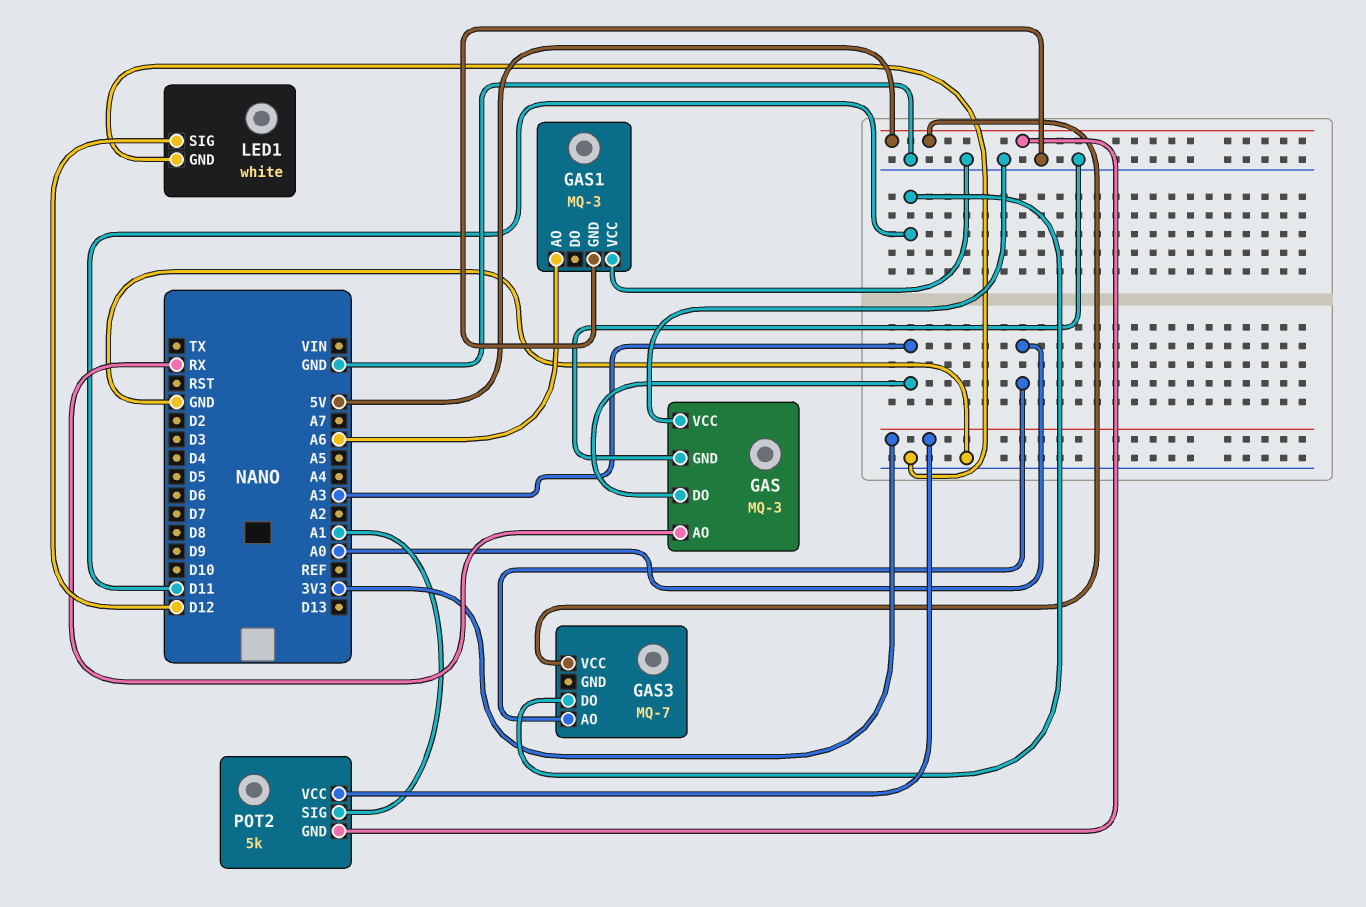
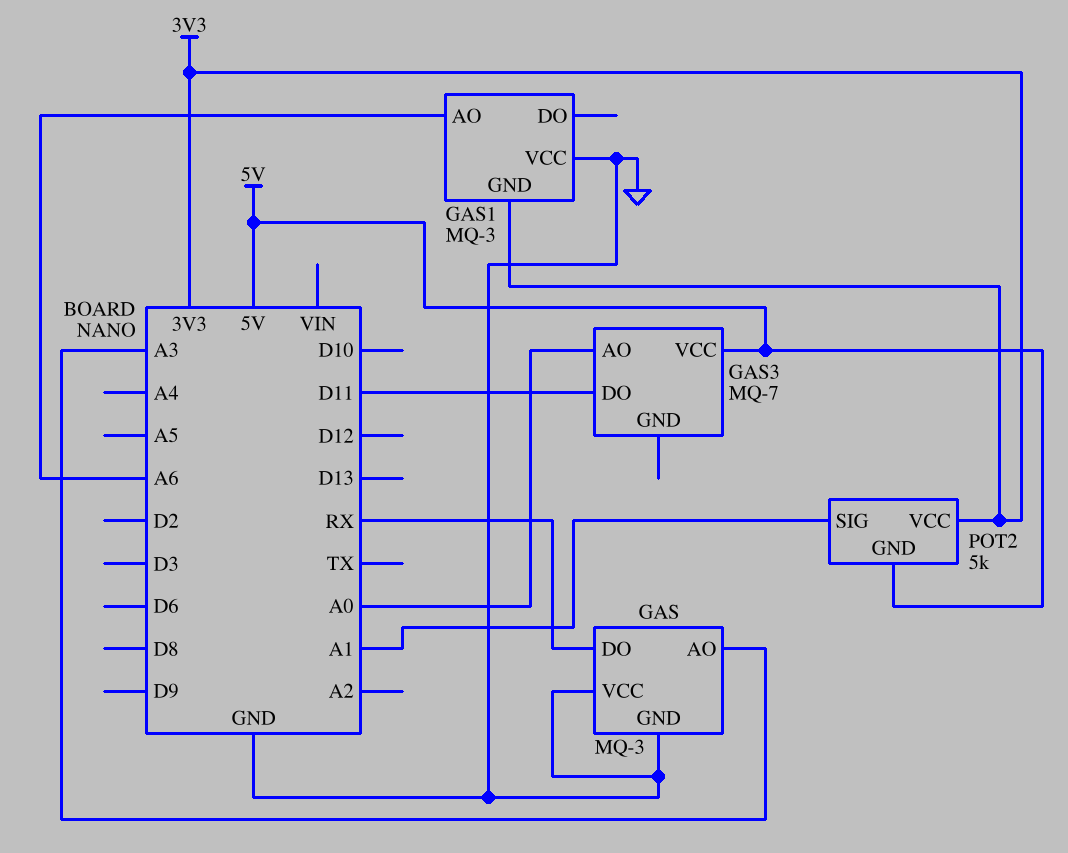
GAS pin AO: RX -> A3
GAS pin DO: A3 -> RX
GAS1 pin GND: GND -> 3V3
LED1: white -> none
LED1 pin GND: GND -> none
LED1 pin SIG: D12 -> none

